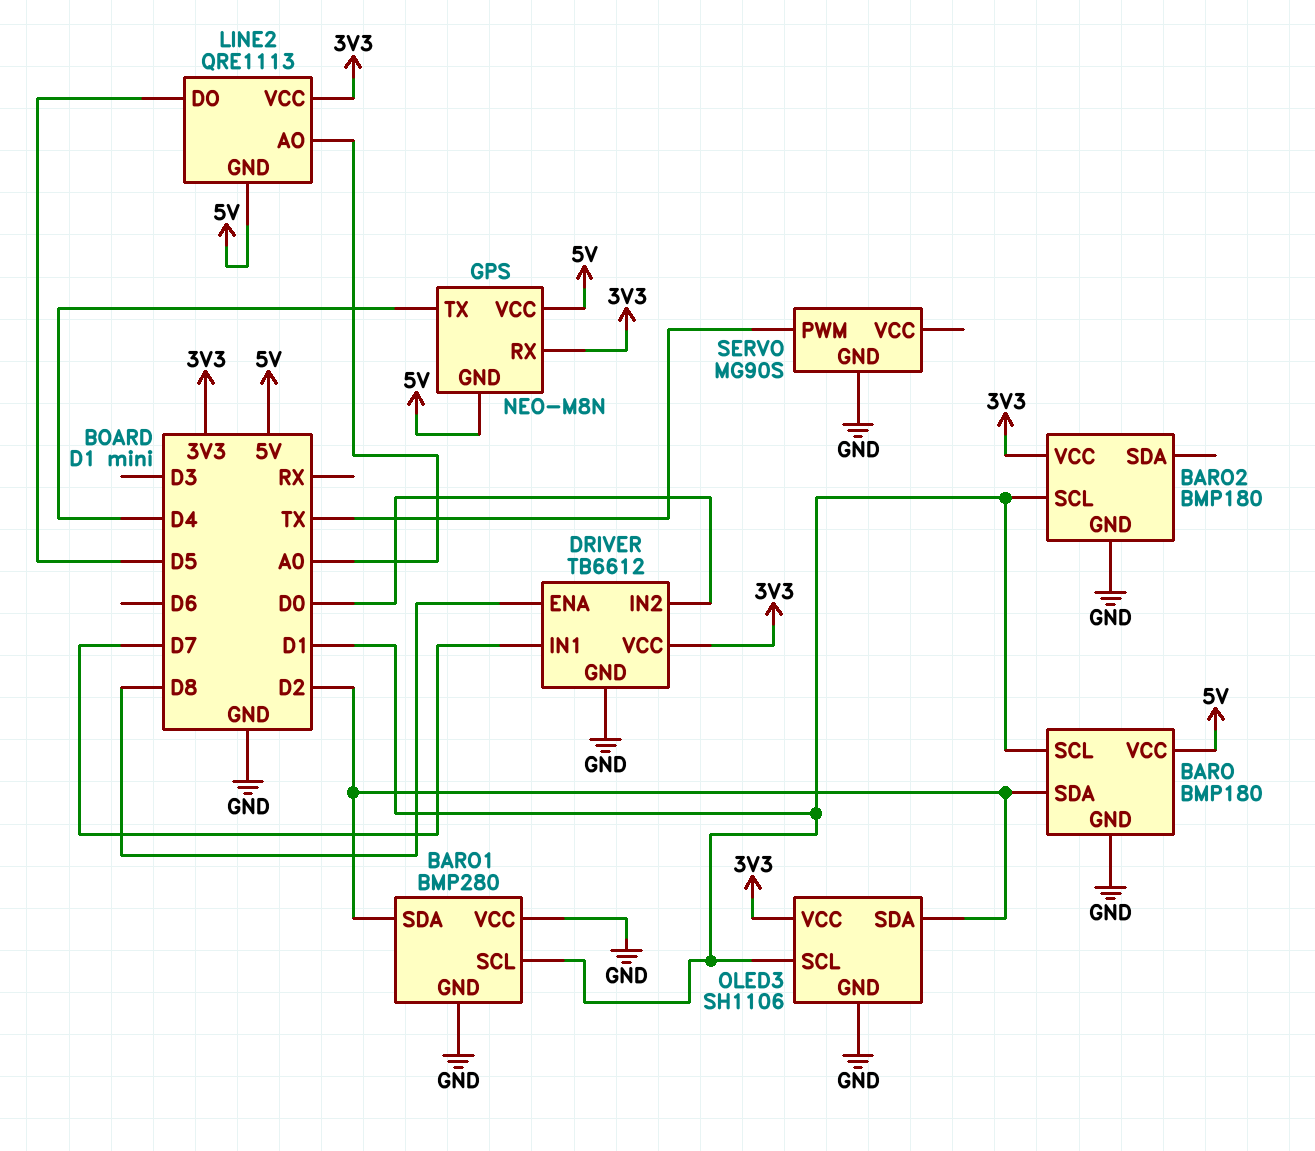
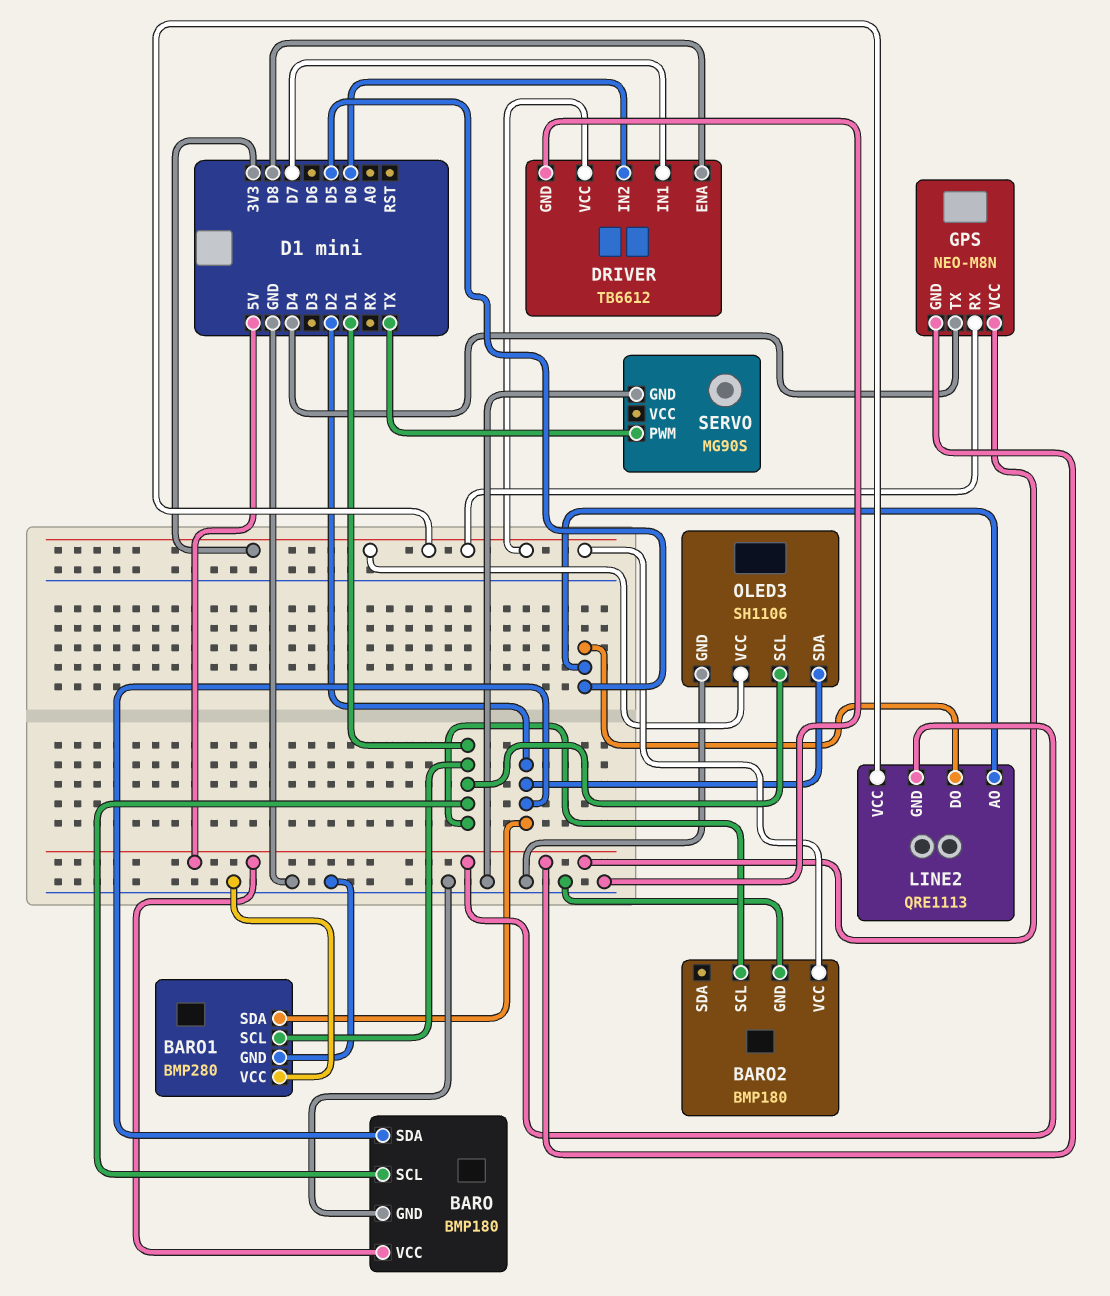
LINE2 pin AO: A0 -> D5

